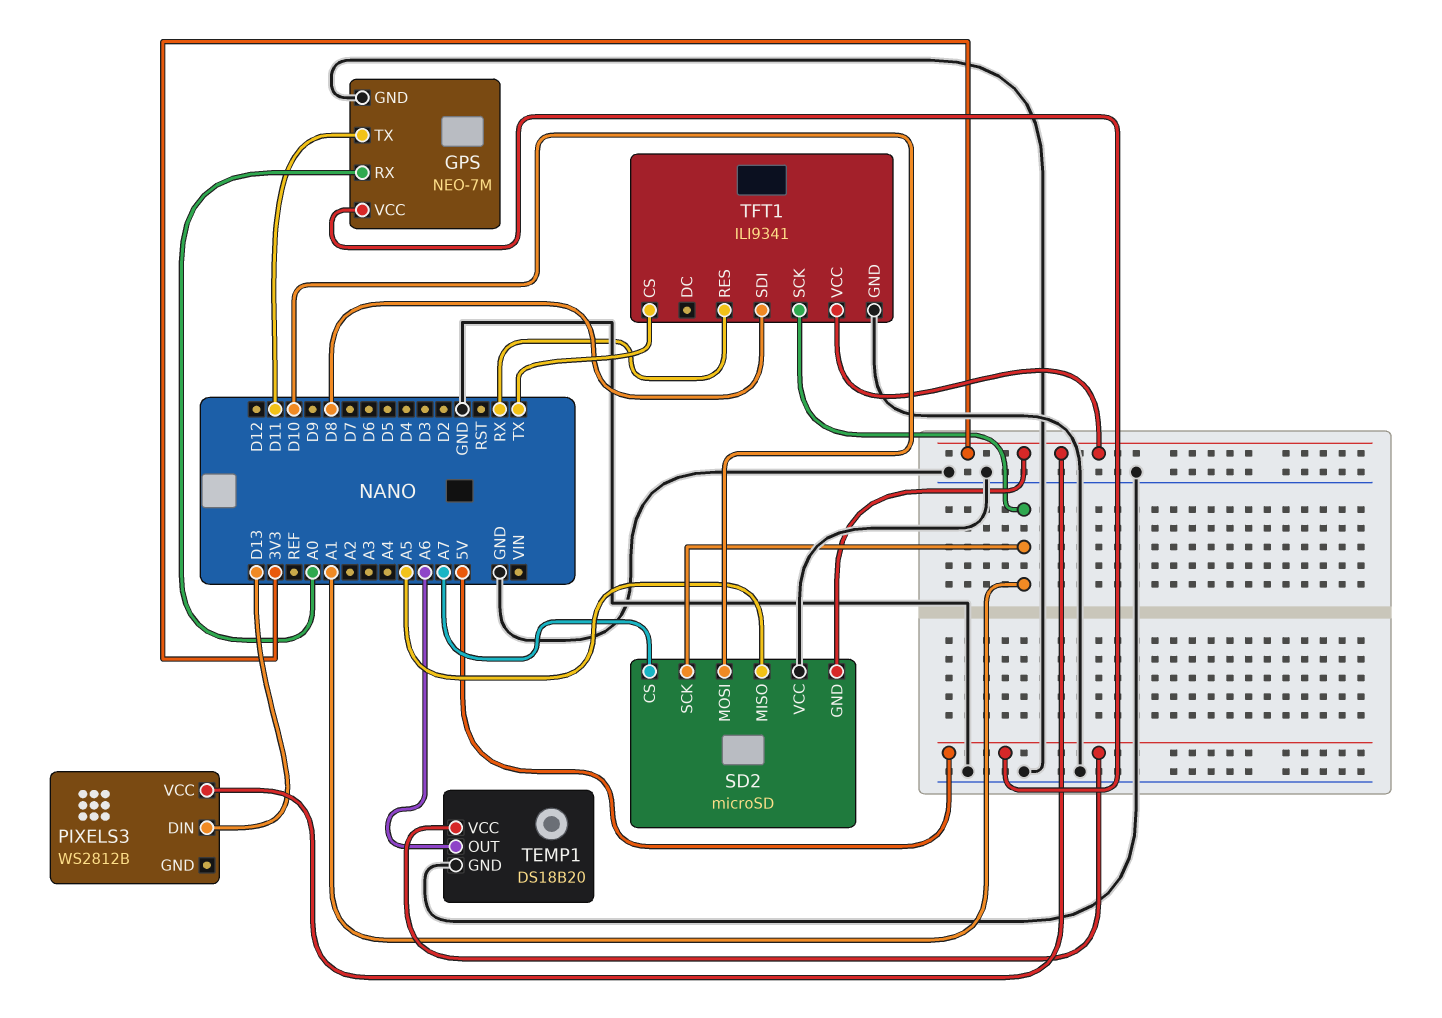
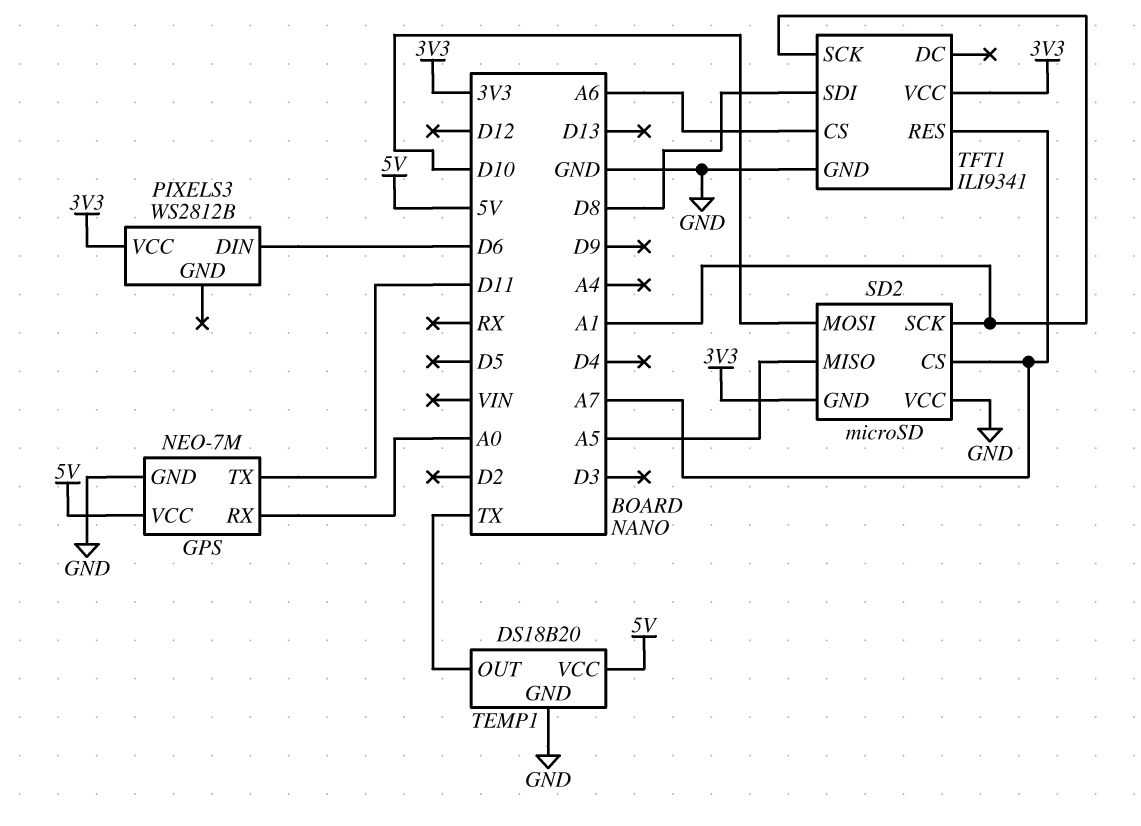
PIXELS3 pin DIN: D13 -> D6
TEMP1 pin OUT: A6 -> TX
TFT1 pin CS: TX -> A6
TFT1 pin RES: RX -> A7

